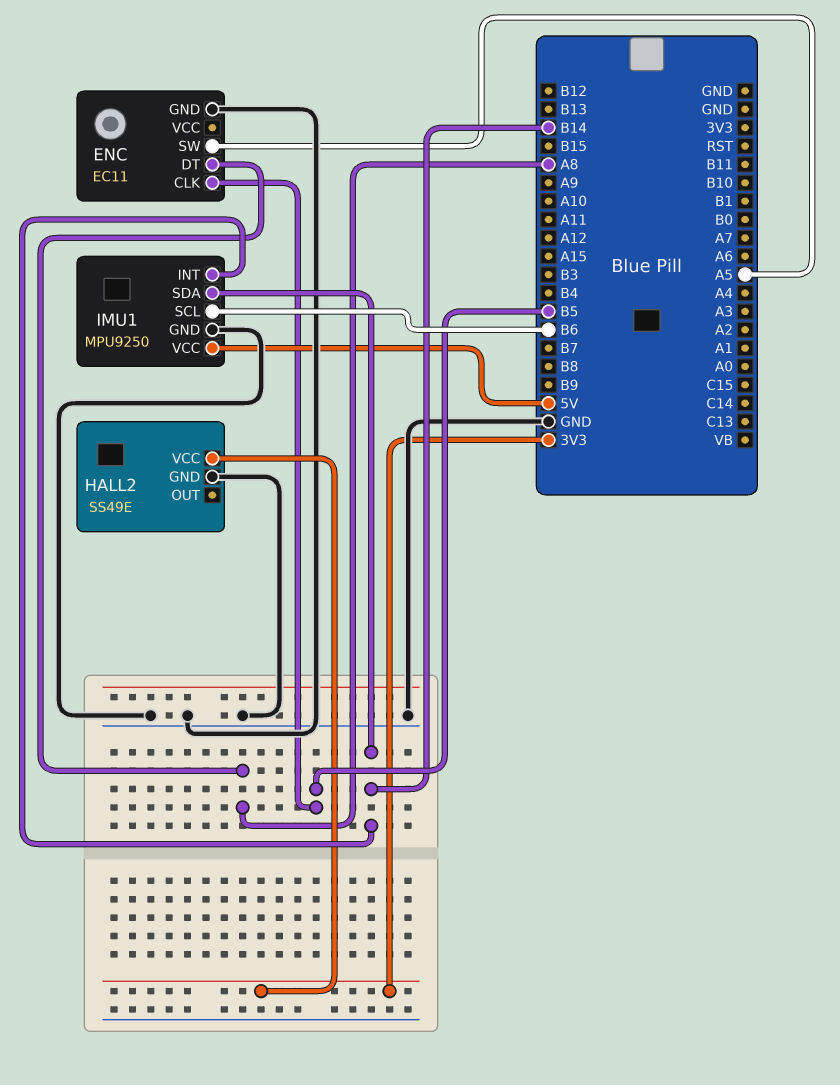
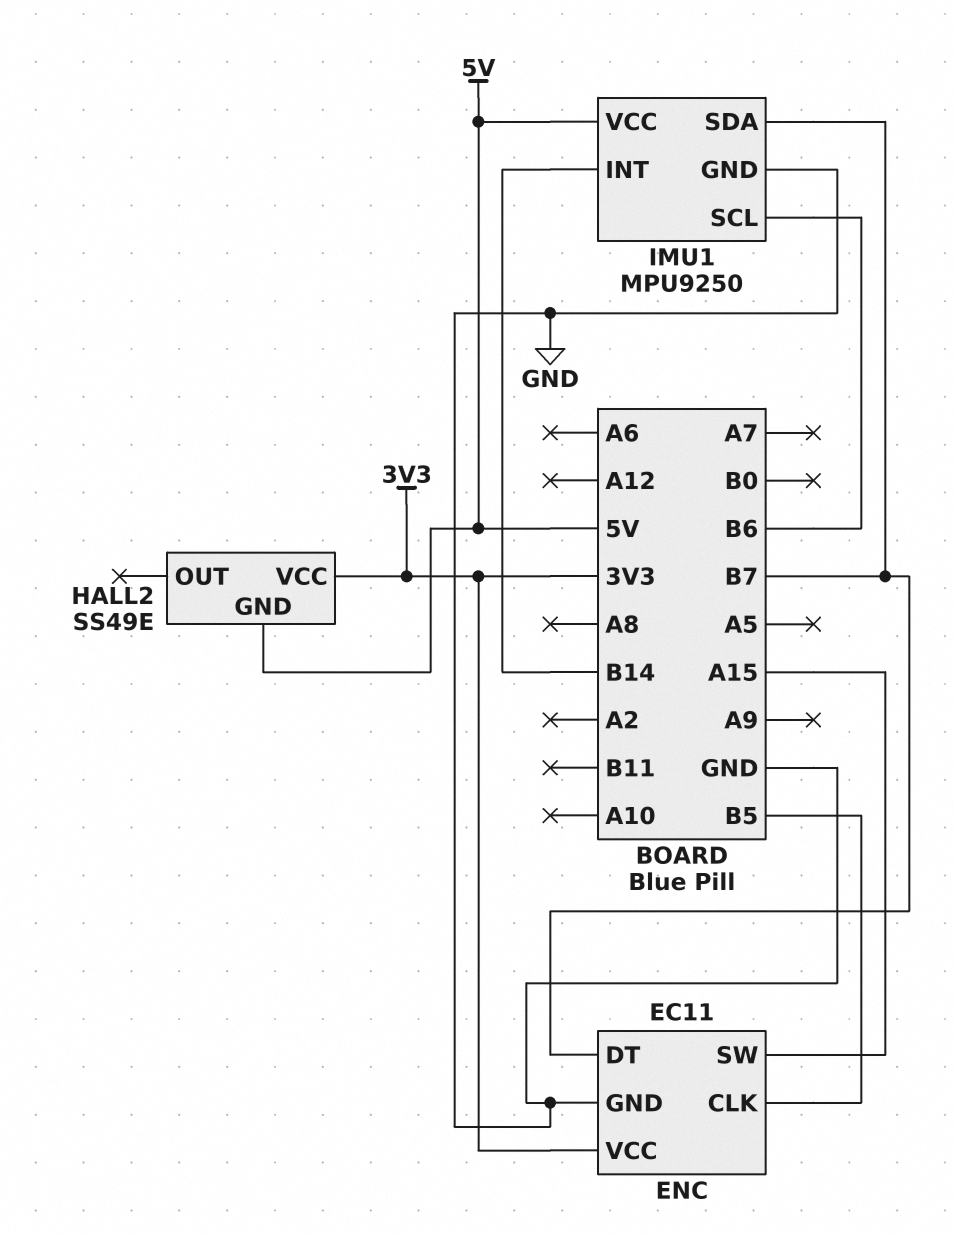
ENC pin DT: A8 -> B7
ENC pin SW: A5 -> A15
ENC pin VCC: none -> 3V3
HALL2 pin GND: GND -> 5V
IMU1 pin SDA: B14 -> B7

